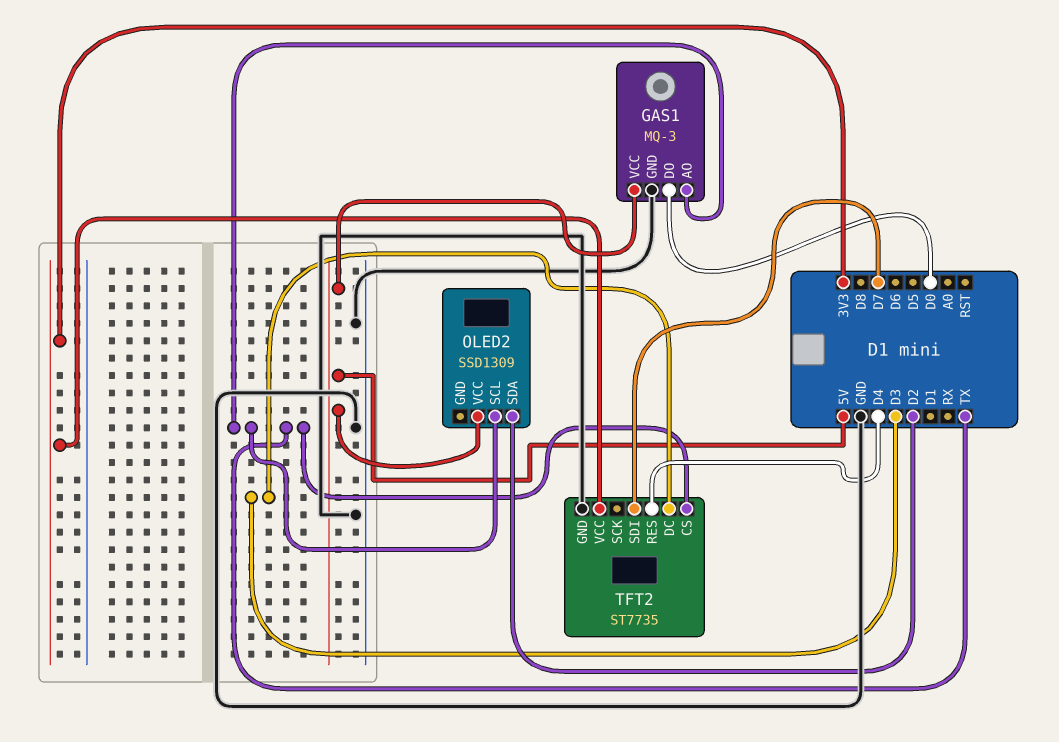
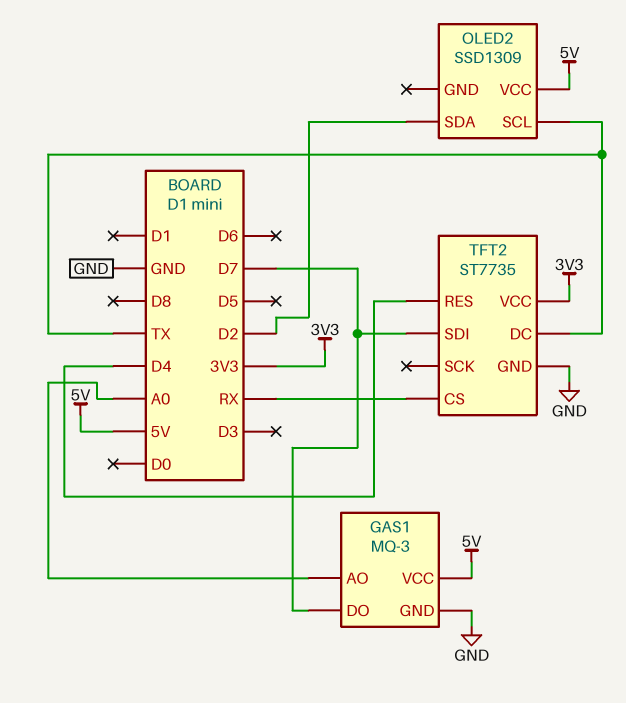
GAS1 pin AO: TX -> A0
GAS1 pin DO: D0 -> D7
TFT2 pin CS: TX -> RX
TFT2 pin DC: D3 -> TX

